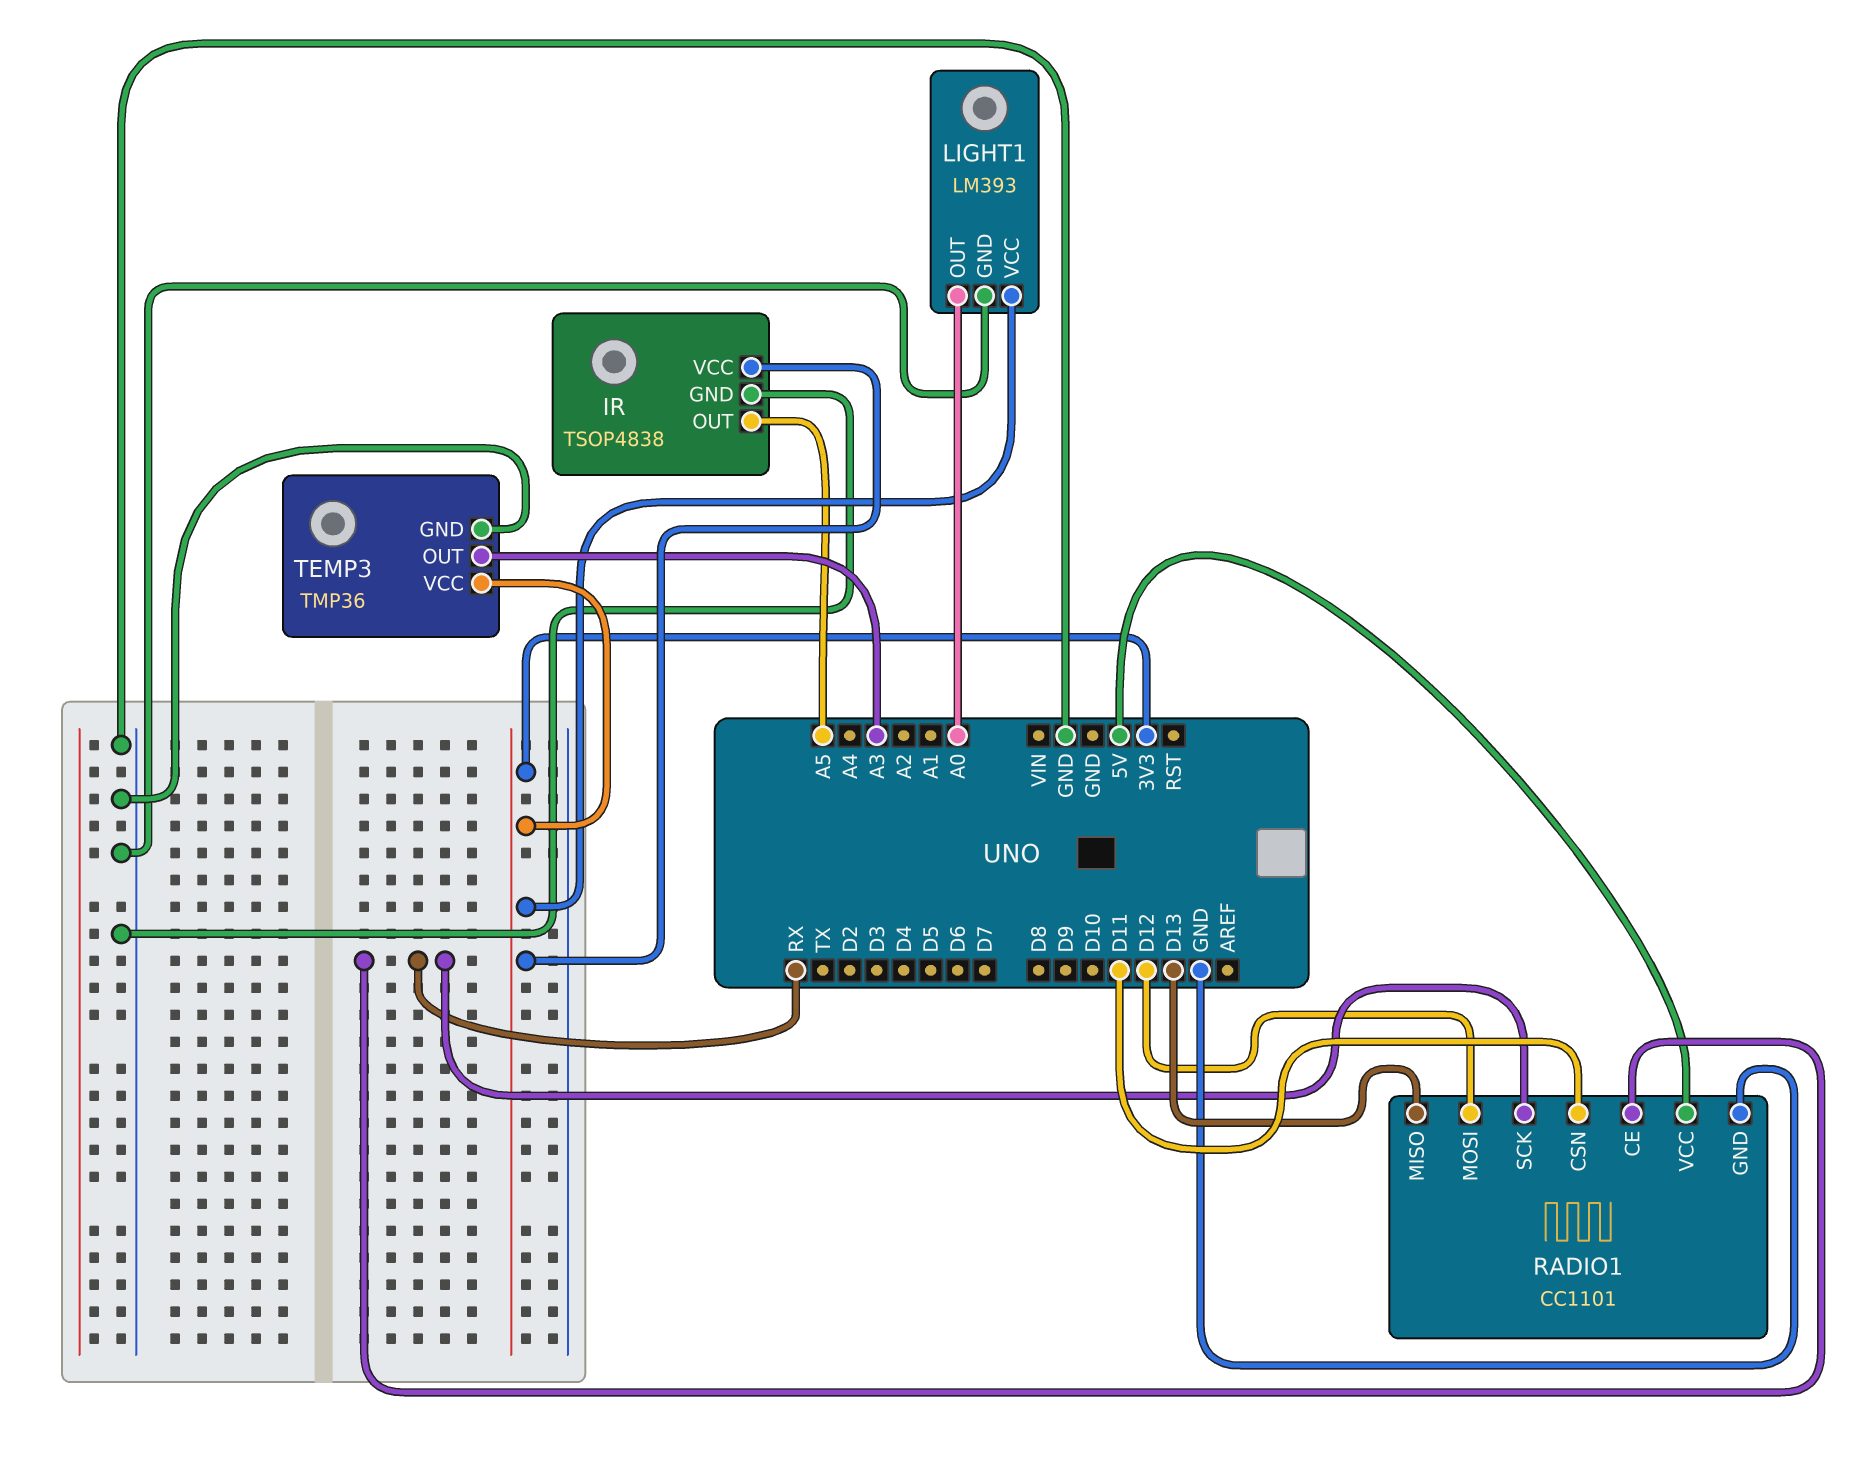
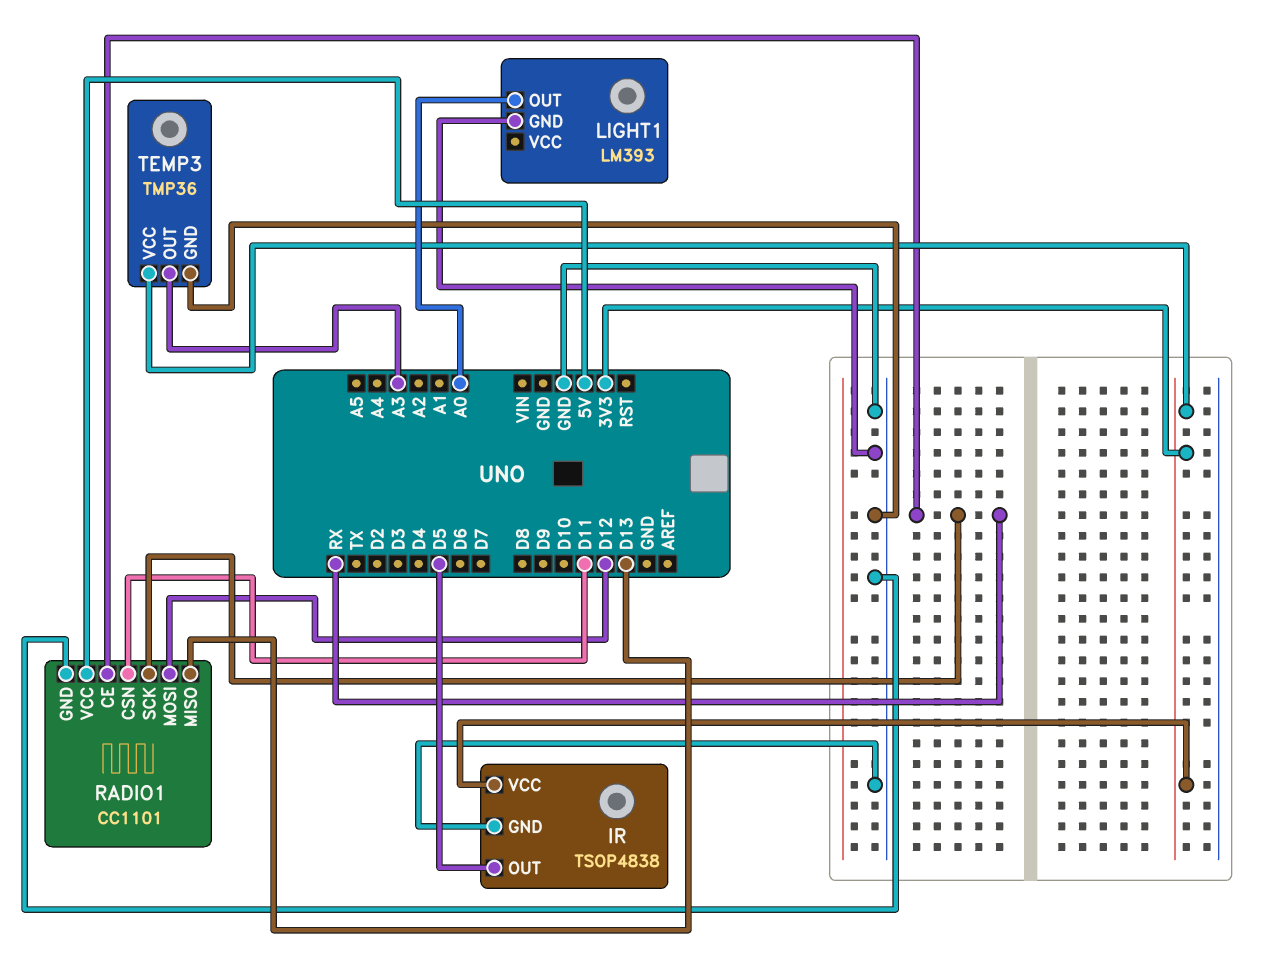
IR pin OUT: A5 -> D5
LIGHT1 pin VCC: 3V3 -> none

